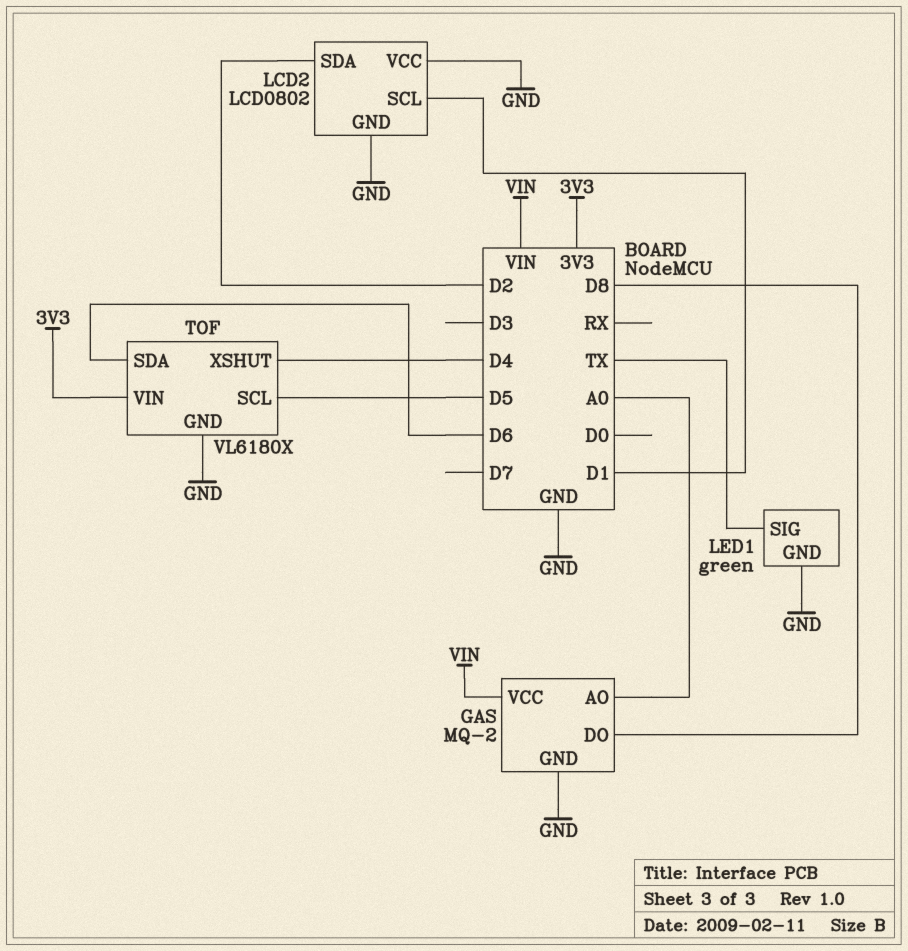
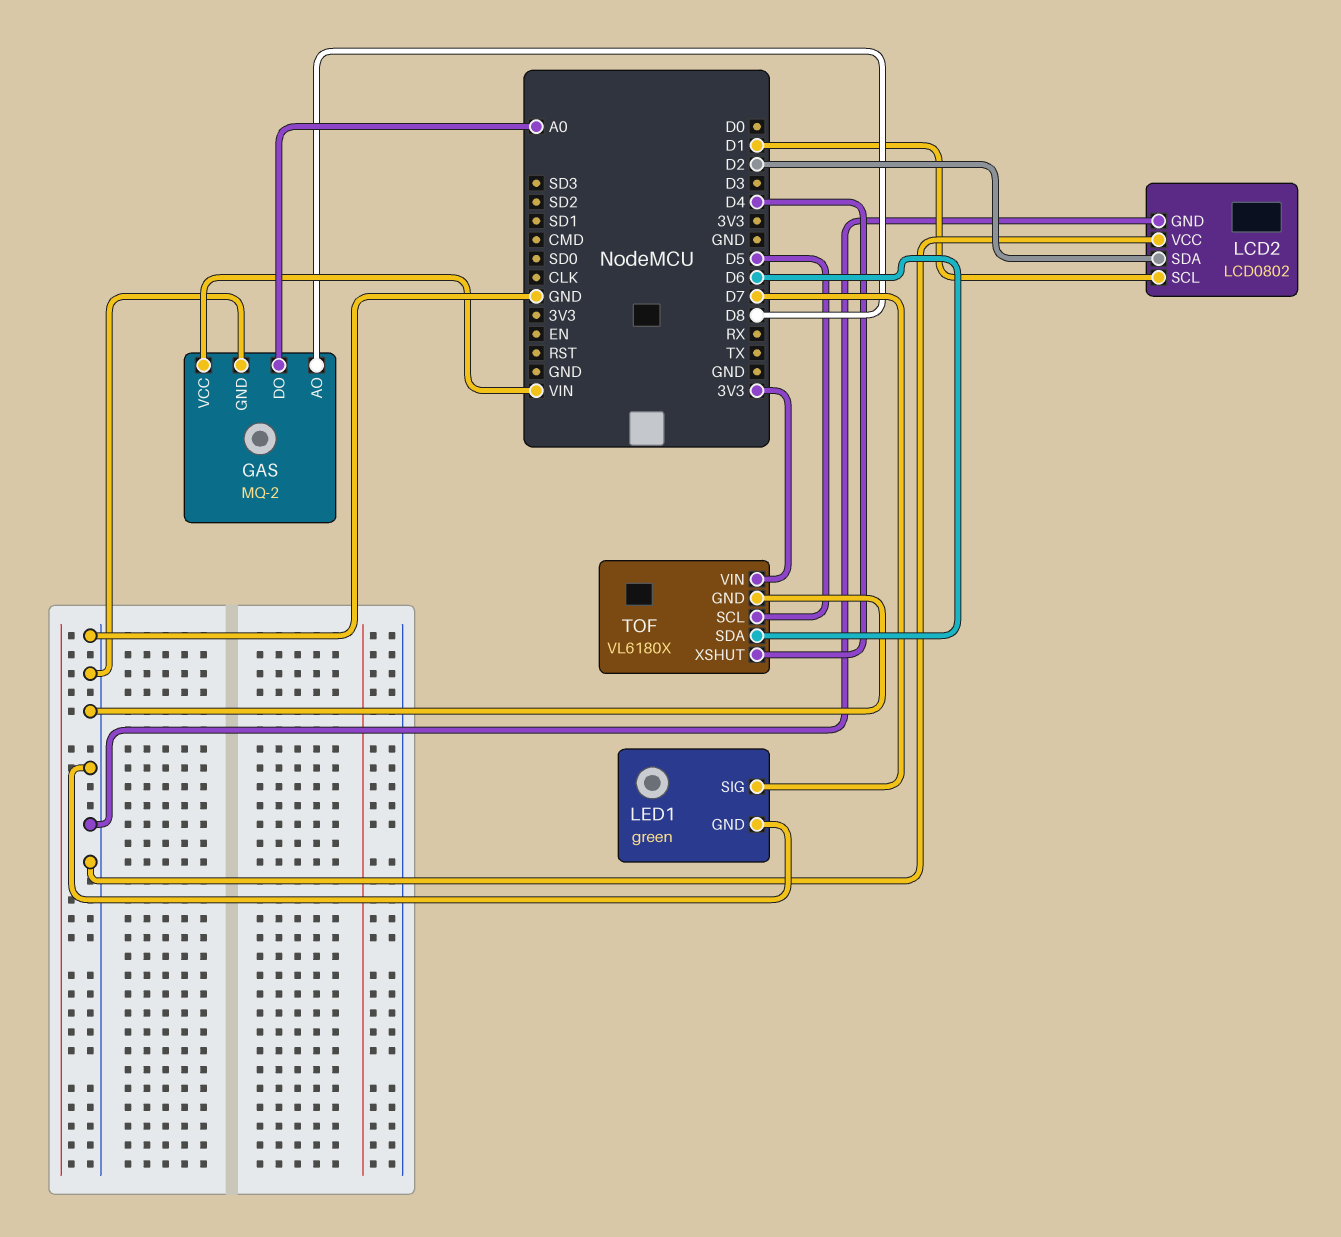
GAS pin AO: A0 -> D8
GAS pin DO: D8 -> A0
LED1 pin SIG: TX -> D7

